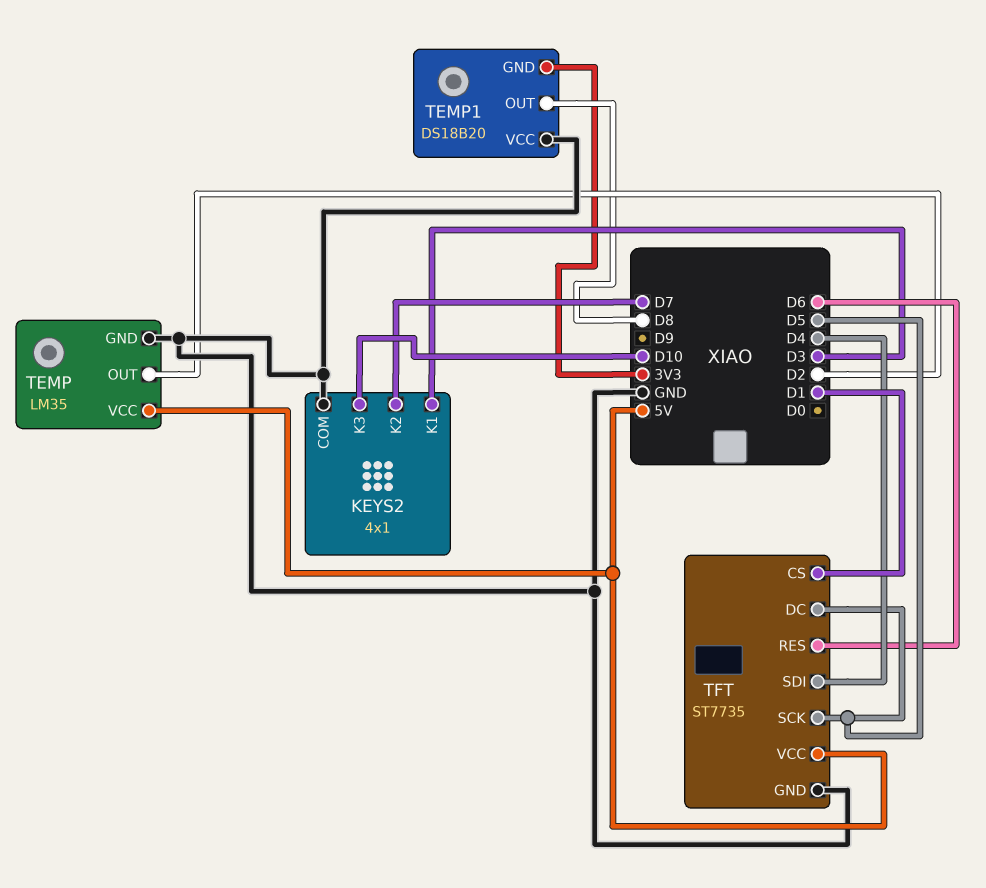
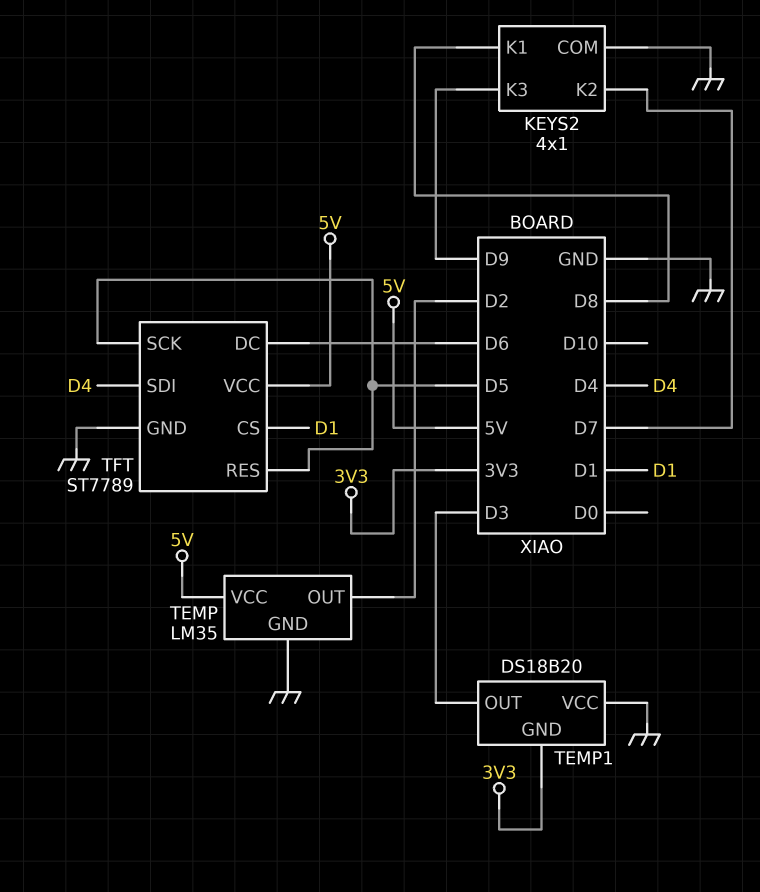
KEYS2 pin K1: D3 -> D8
KEYS2 pin K3: D10 -> D9
TEMP1 pin OUT: D8 -> D3
TFT: ST7735 -> ST7789
TFT pin DC: D5 -> D6
TFT pin RES: D6 -> D5

